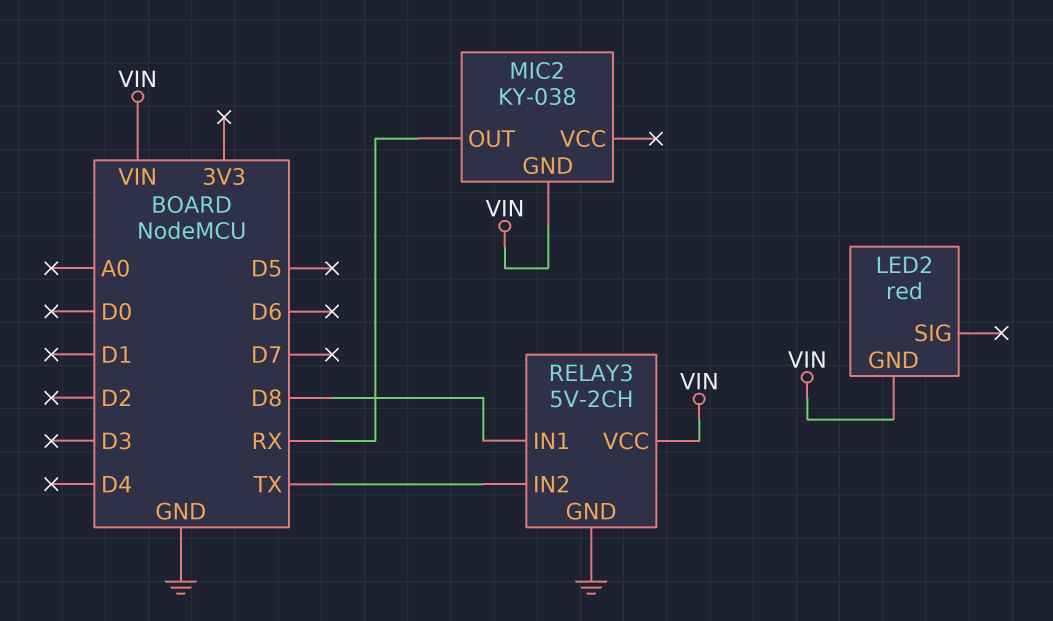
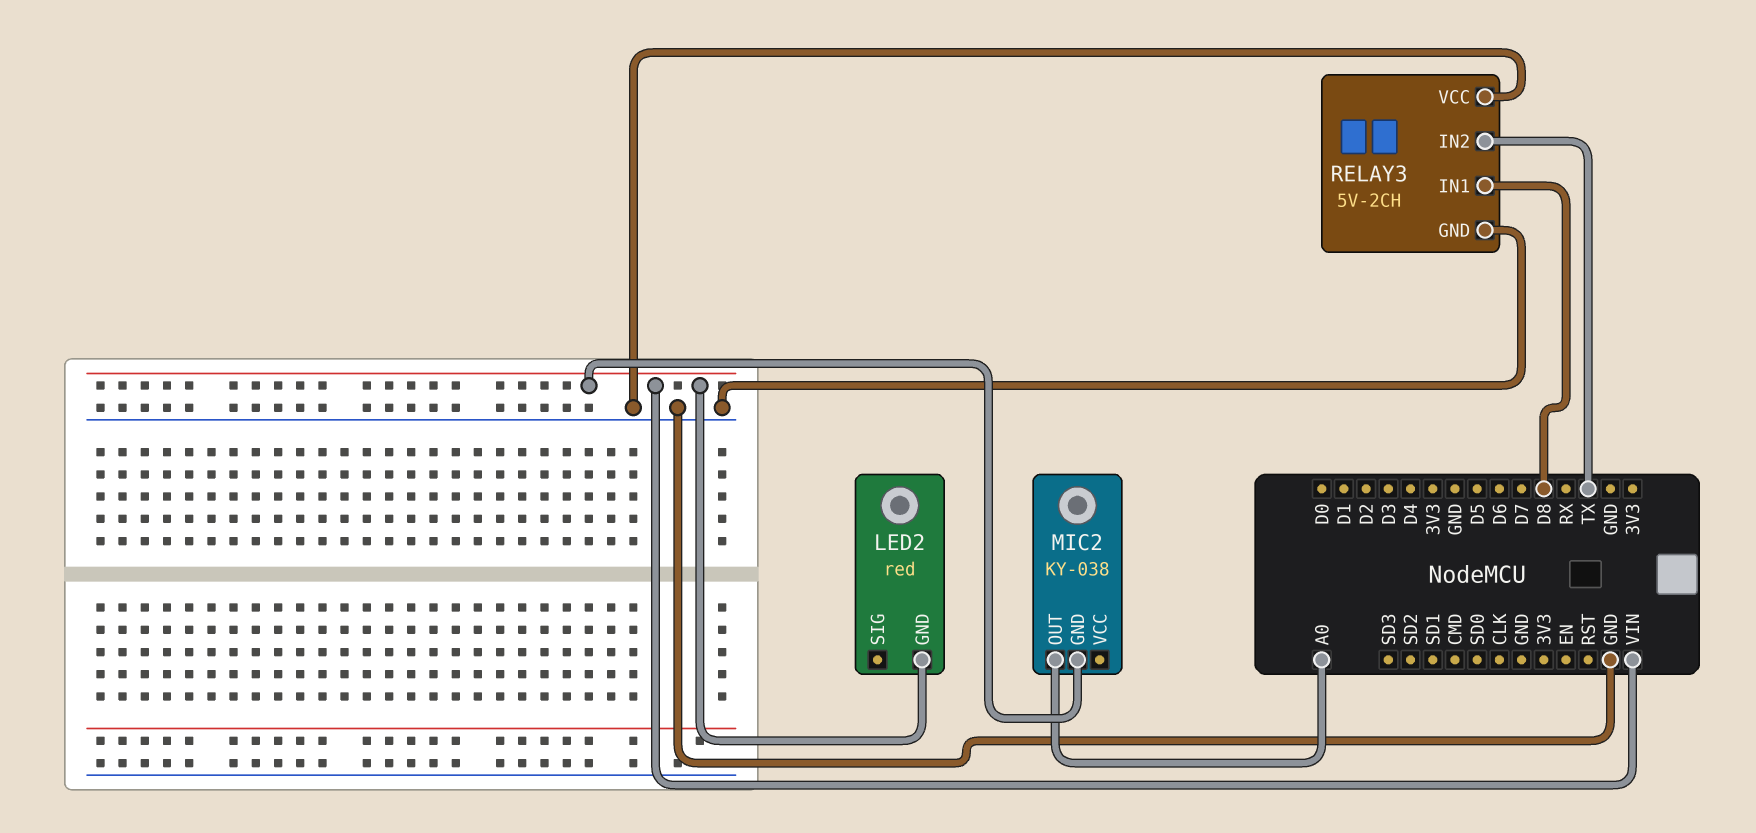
MIC2 pin OUT: RX -> A0
RELAY3 pin VCC: VIN -> GND

